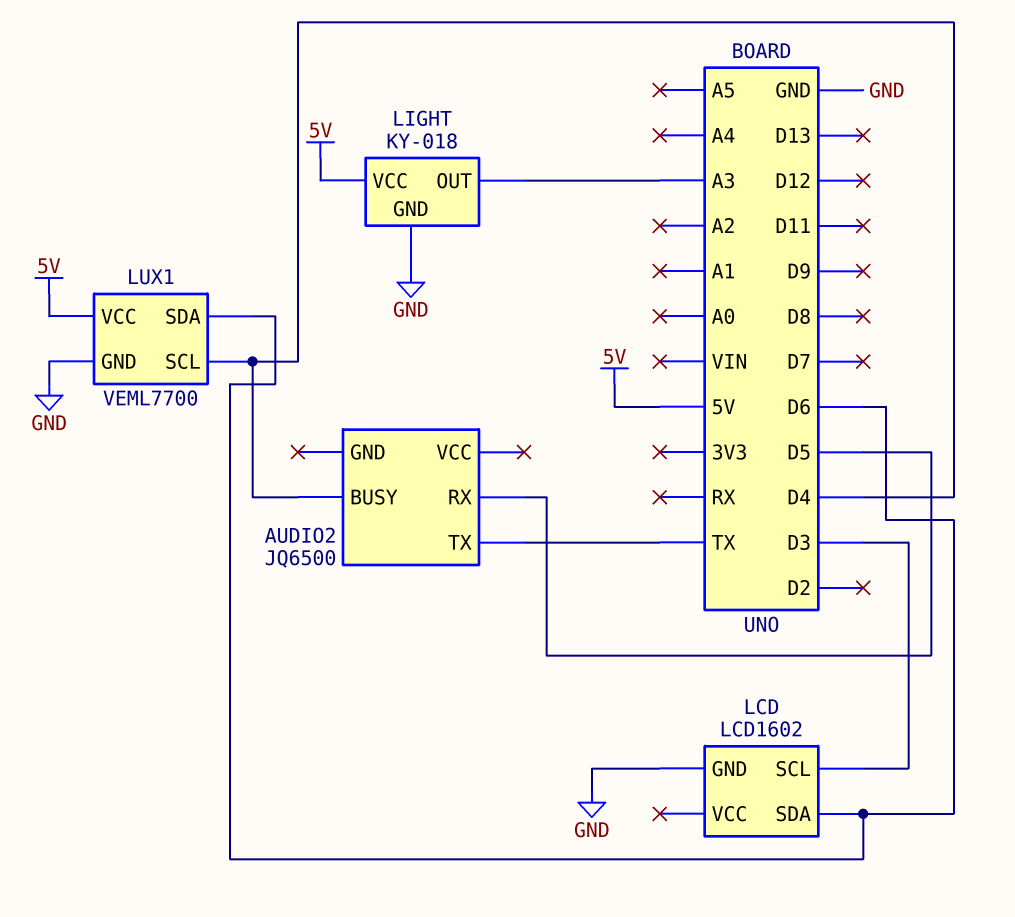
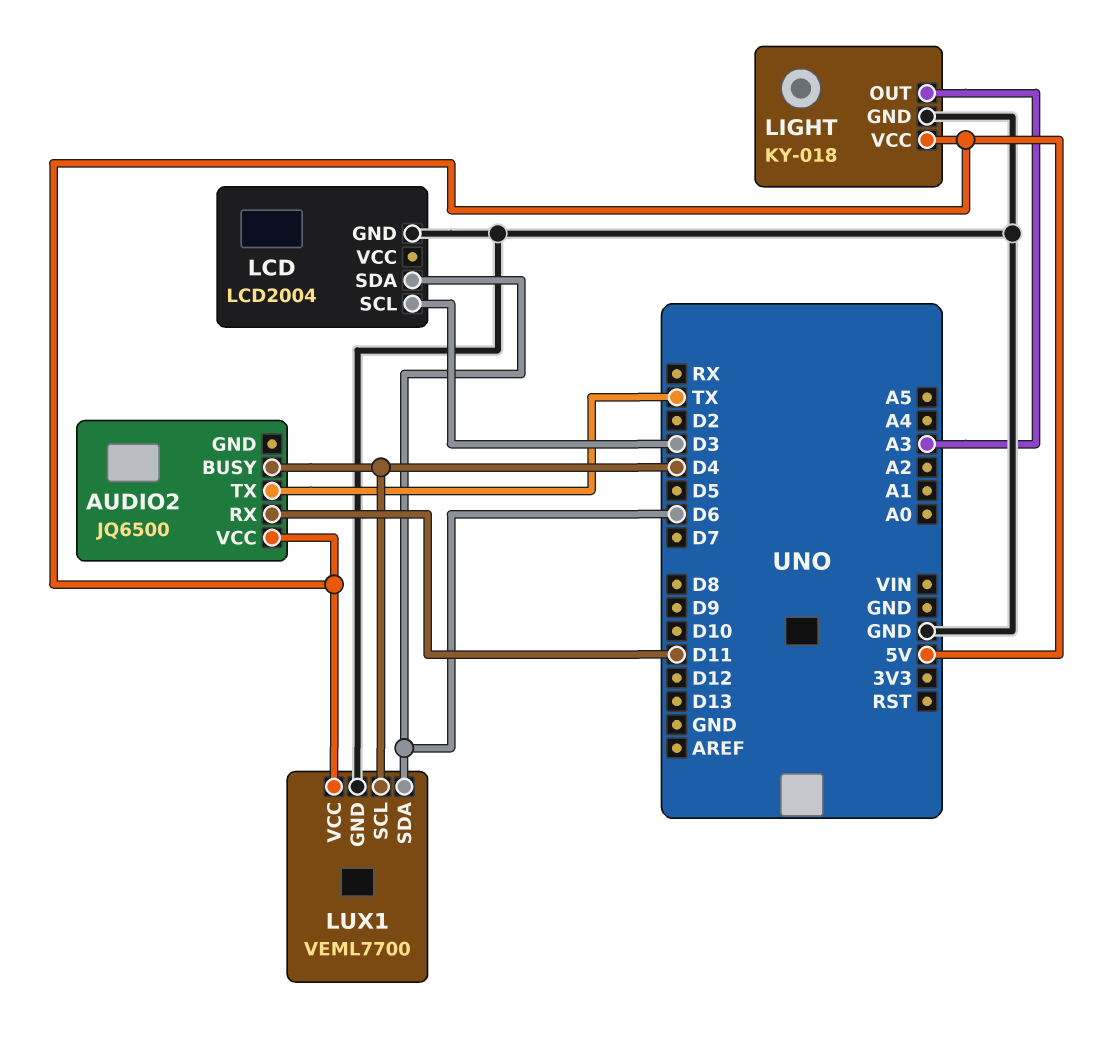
AUDIO2 pin RX: D5 -> D11
AUDIO2 pin VCC: none -> 5V
LCD: LCD1602 -> LCD2004

